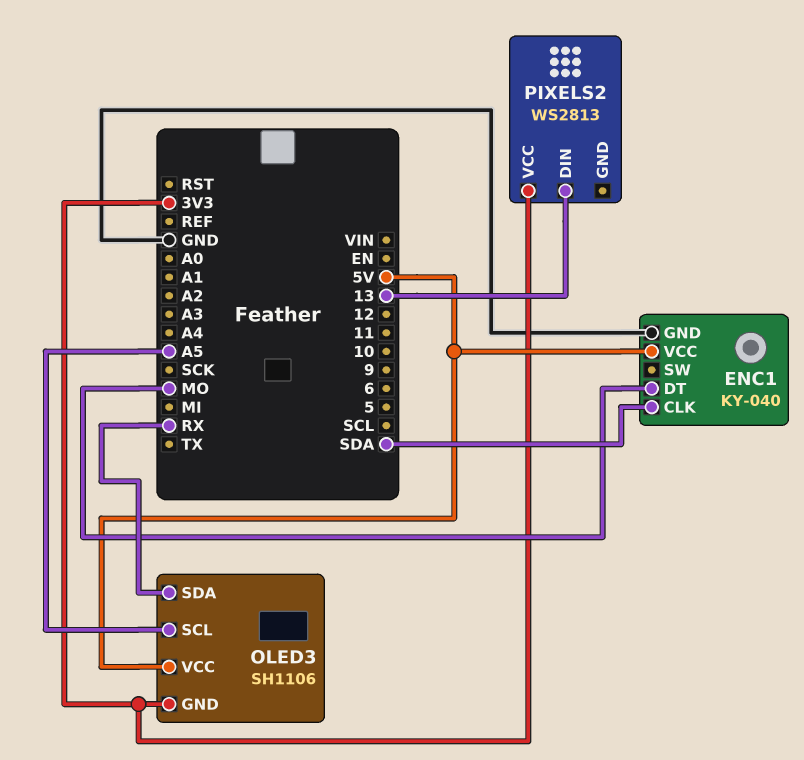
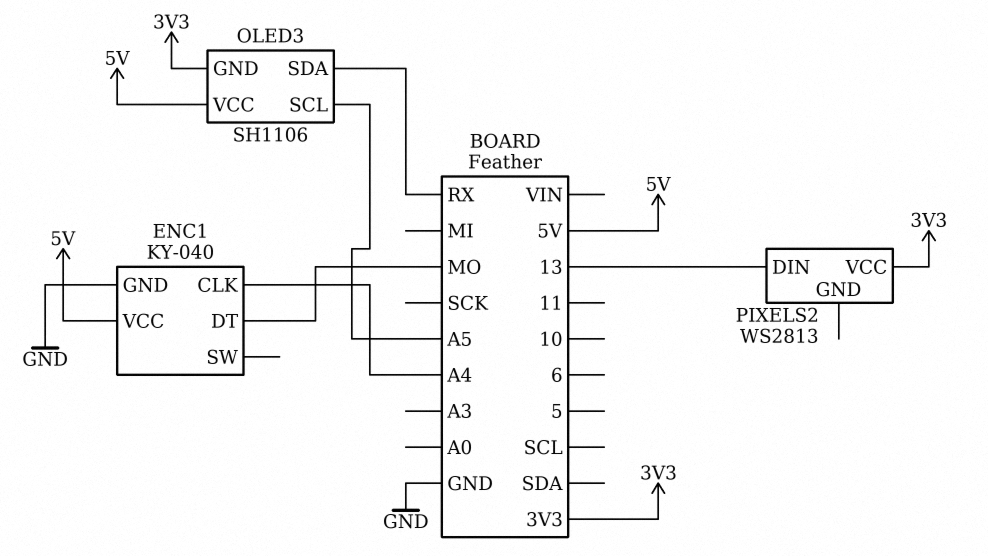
ENC1 pin CLK: SDA -> A4

